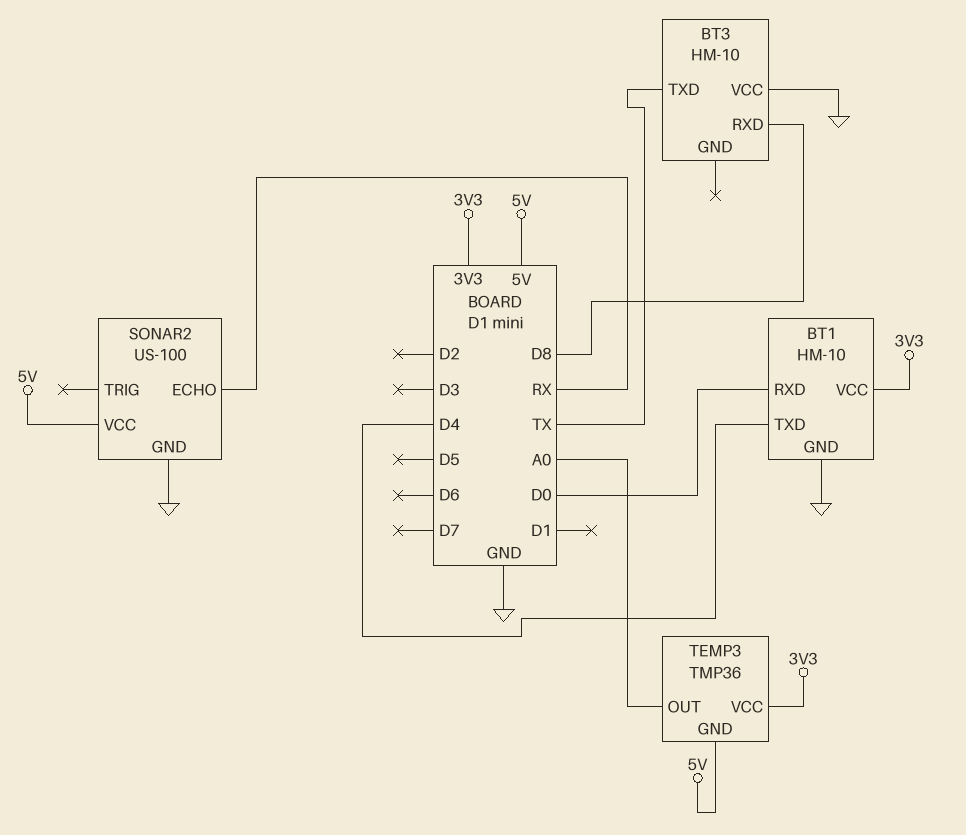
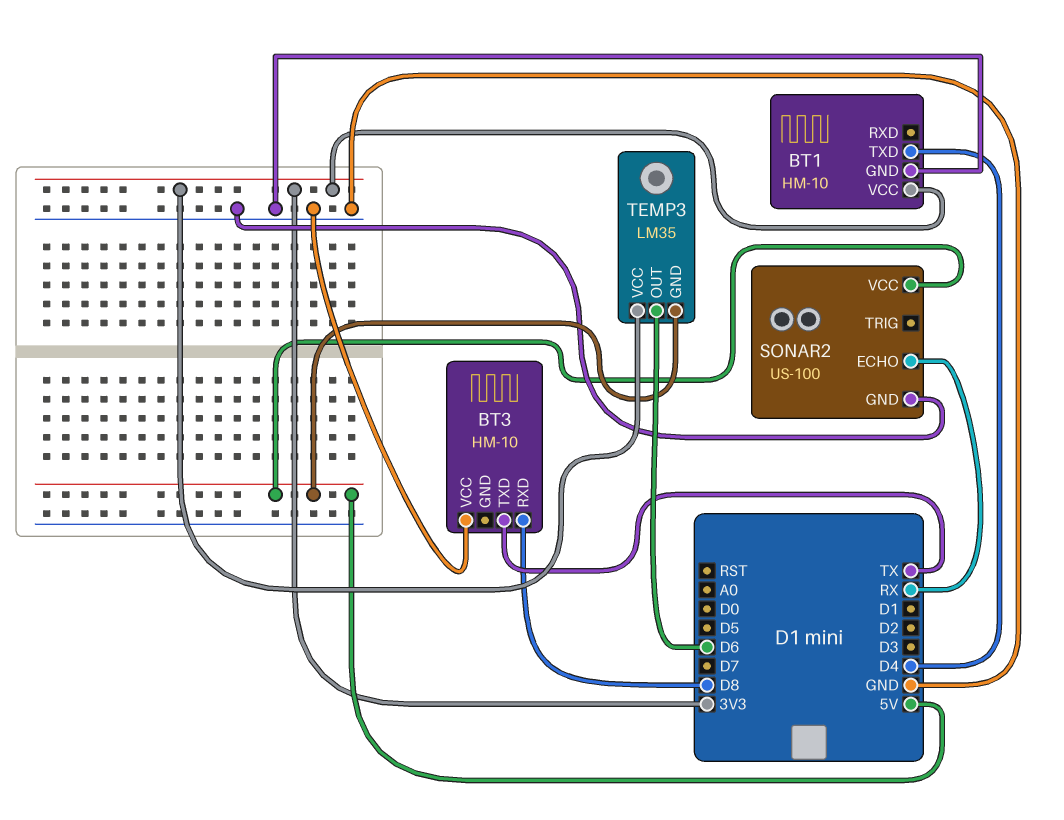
BT1 pin RXD: D0 -> none
TEMP3: TMP36 -> LM35
TEMP3 pin OUT: A0 -> D6

